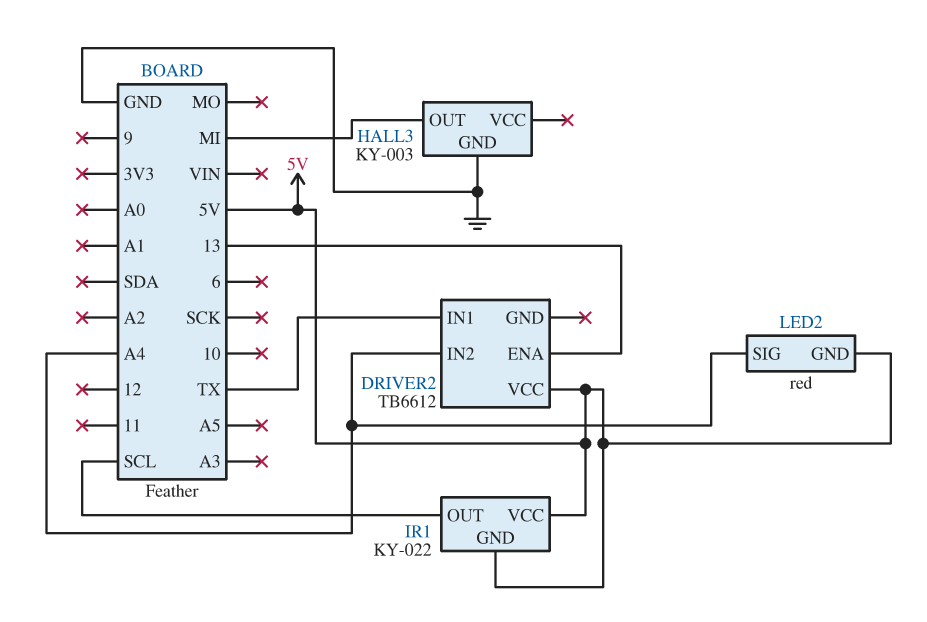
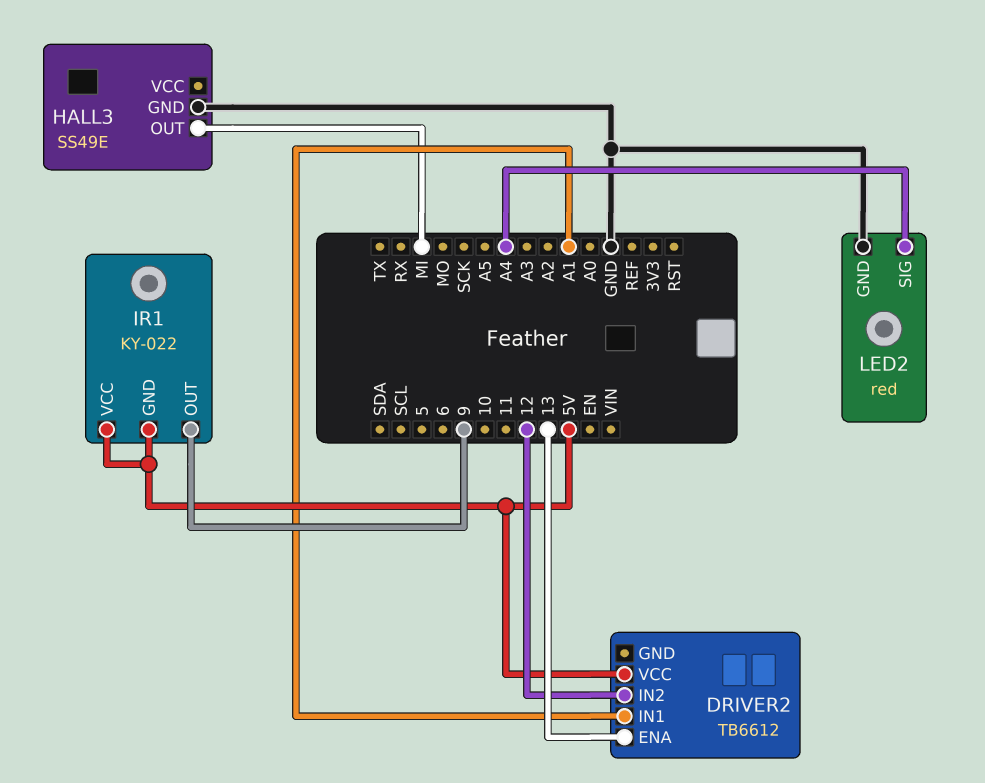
DRIVER2 pin IN1: TX -> A1
DRIVER2 pin IN2: A4 -> 12
HALL3: KY-003 -> SS49E
IR1 pin OUT: SCL -> 9
LED2 pin GND: 5V -> GND

